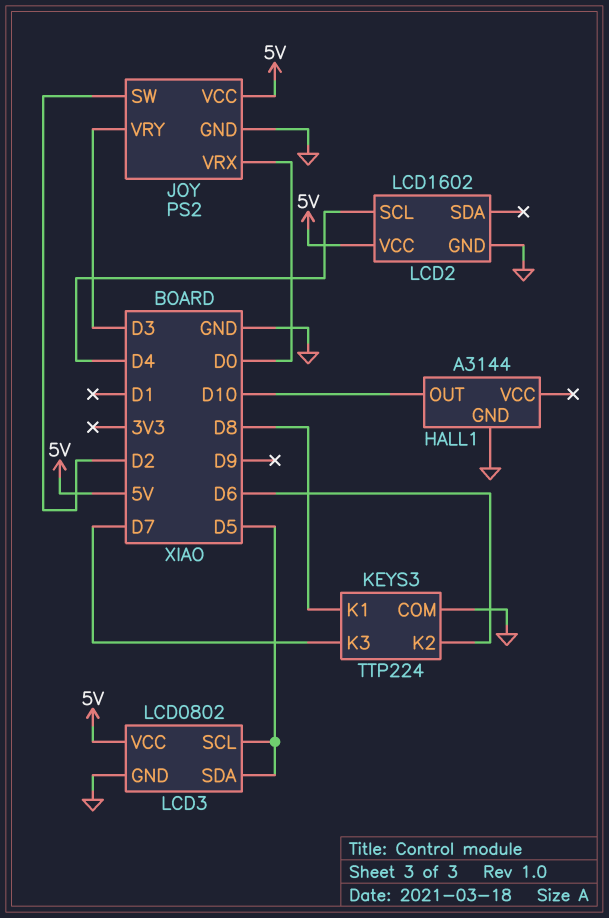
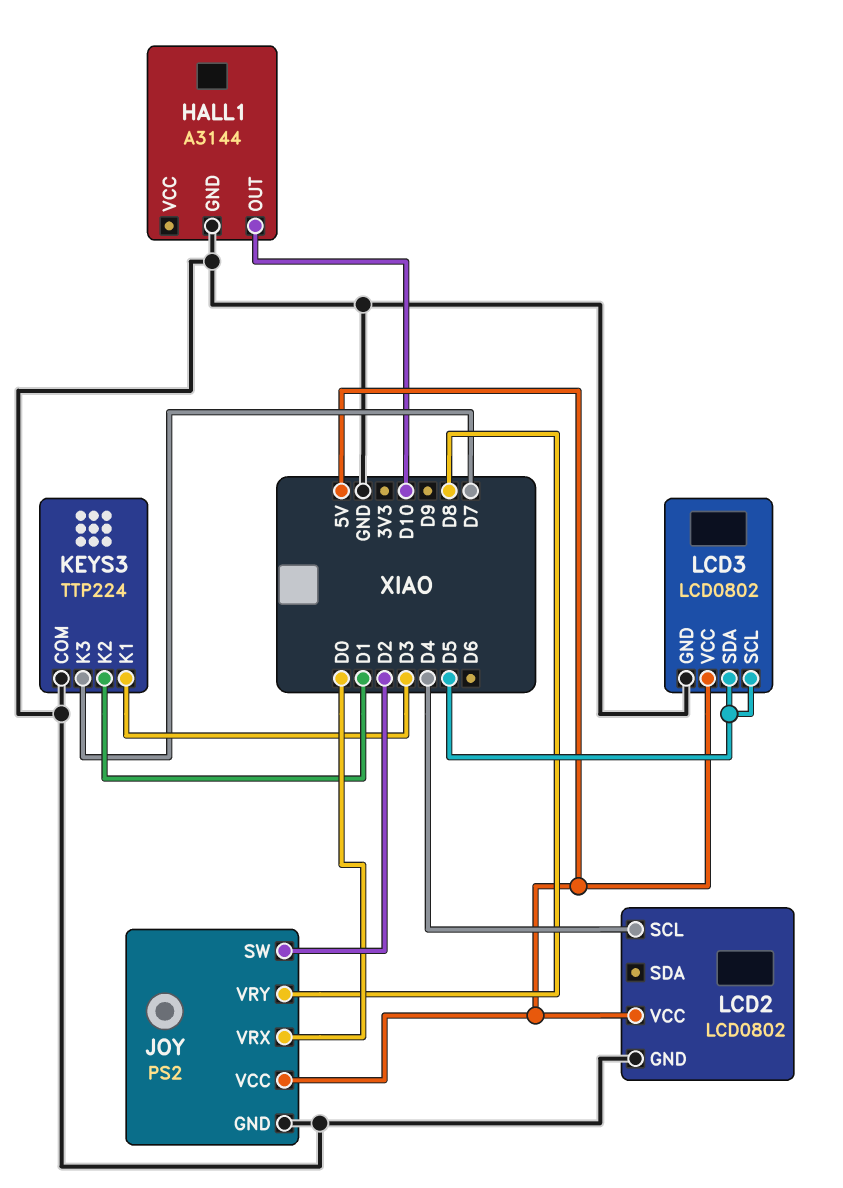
JOY pin VRY: D3 -> D8
KEYS3 pin K1: D8 -> D3
KEYS3 pin K2: D6 -> D1
LCD2: LCD1602 -> LCD0802

